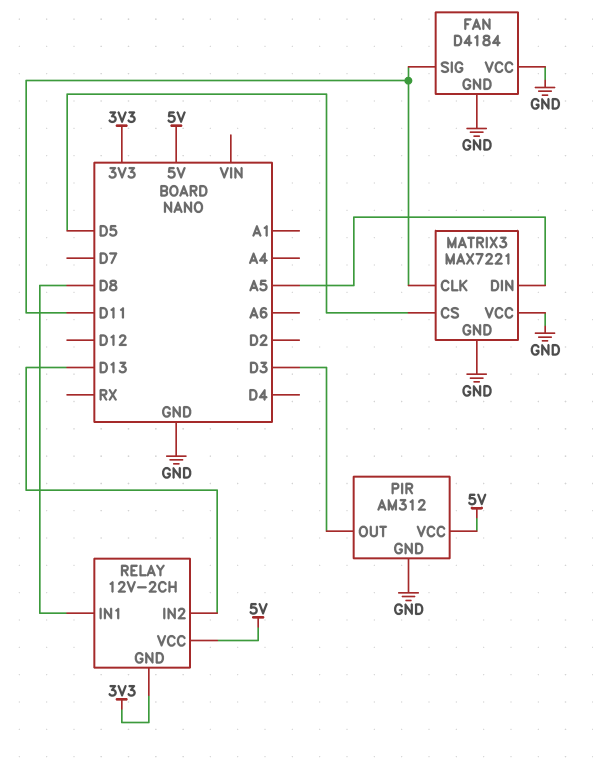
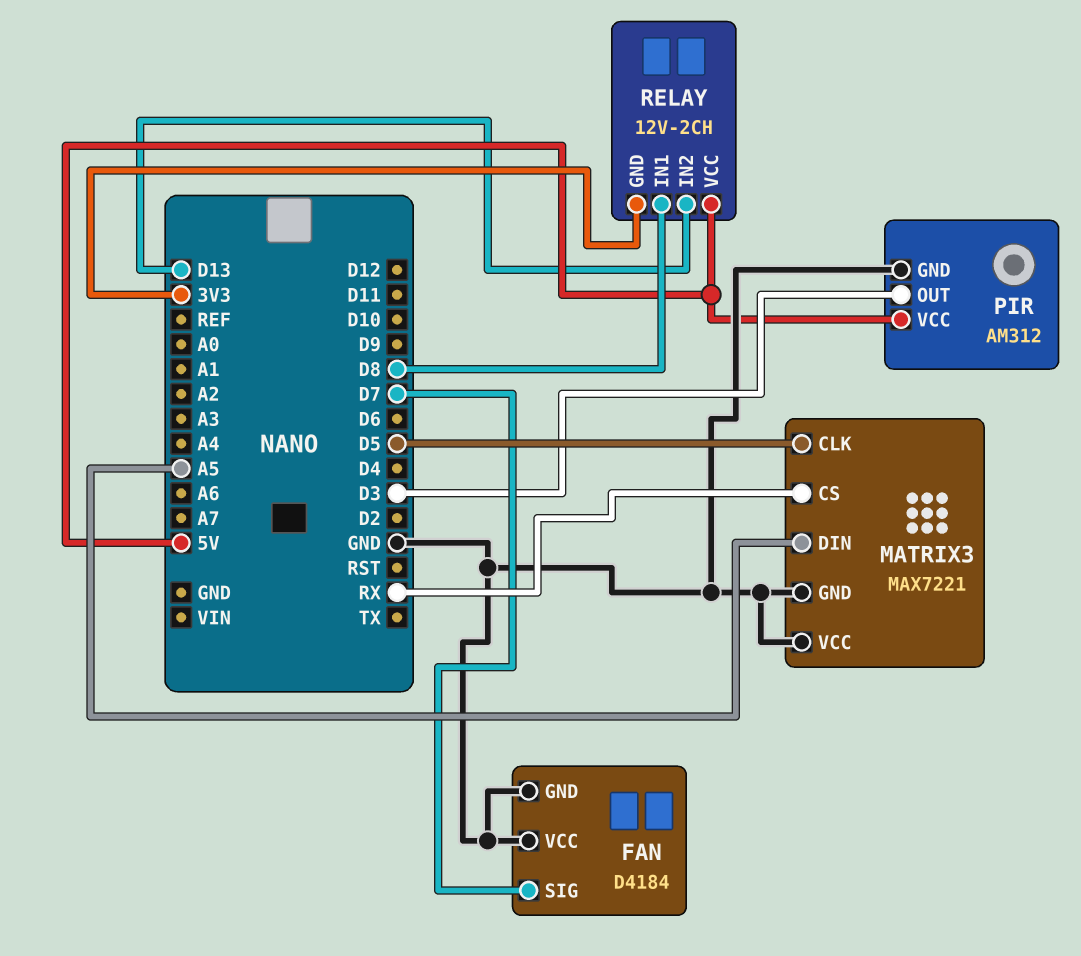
FAN pin SIG: D11 -> D7
MATRIX3 pin CLK: D11 -> D5
MATRIX3 pin CS: D5 -> RX

